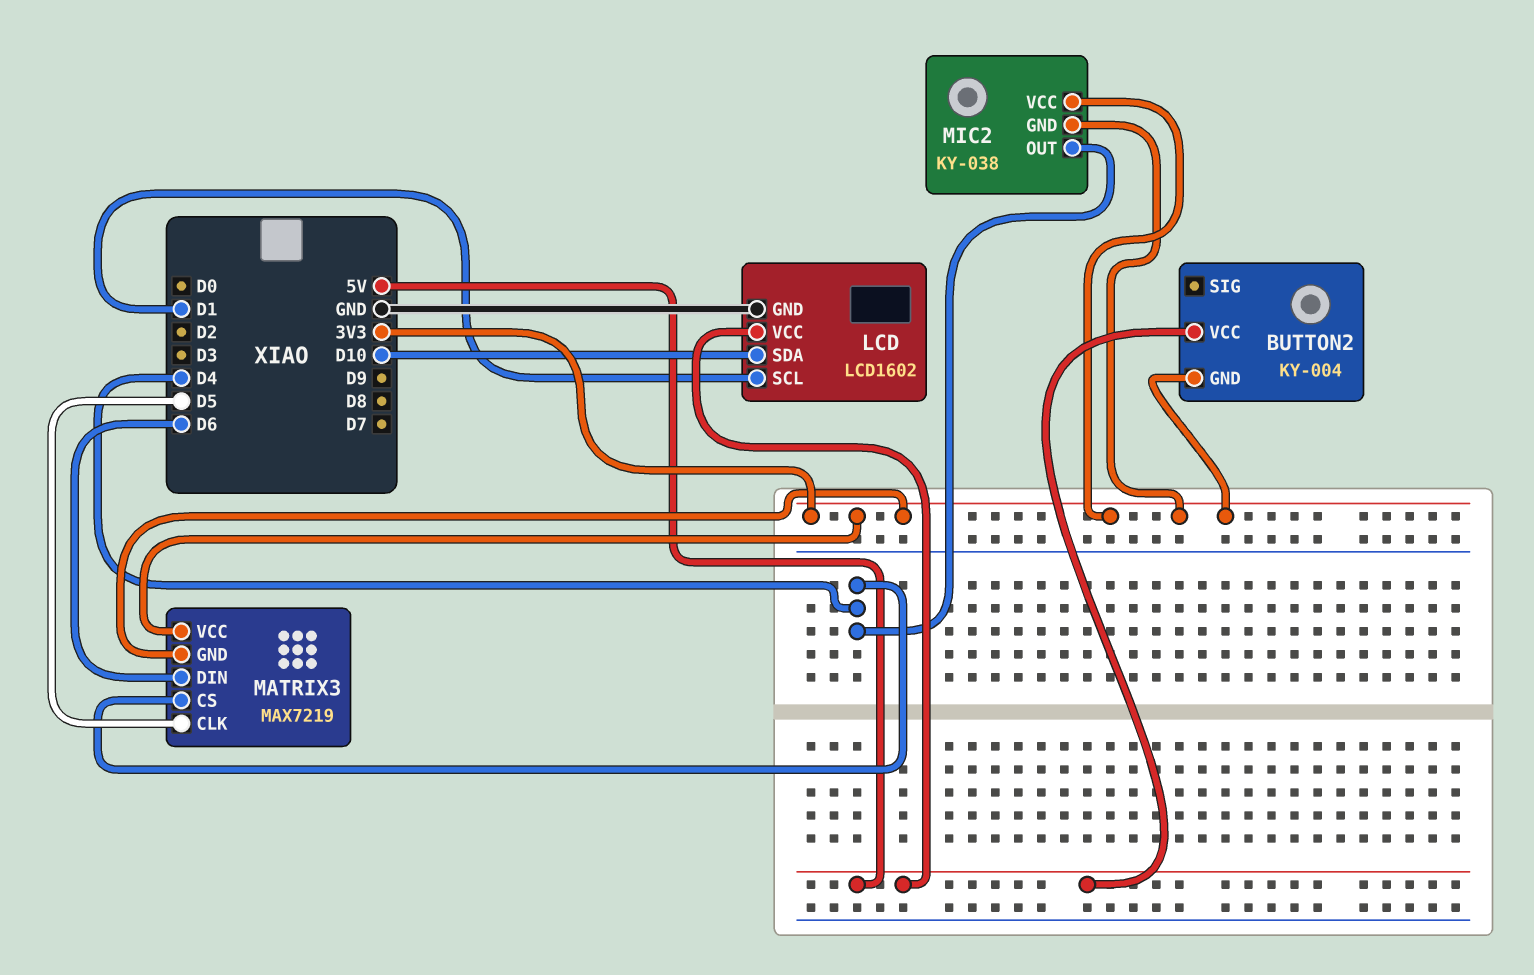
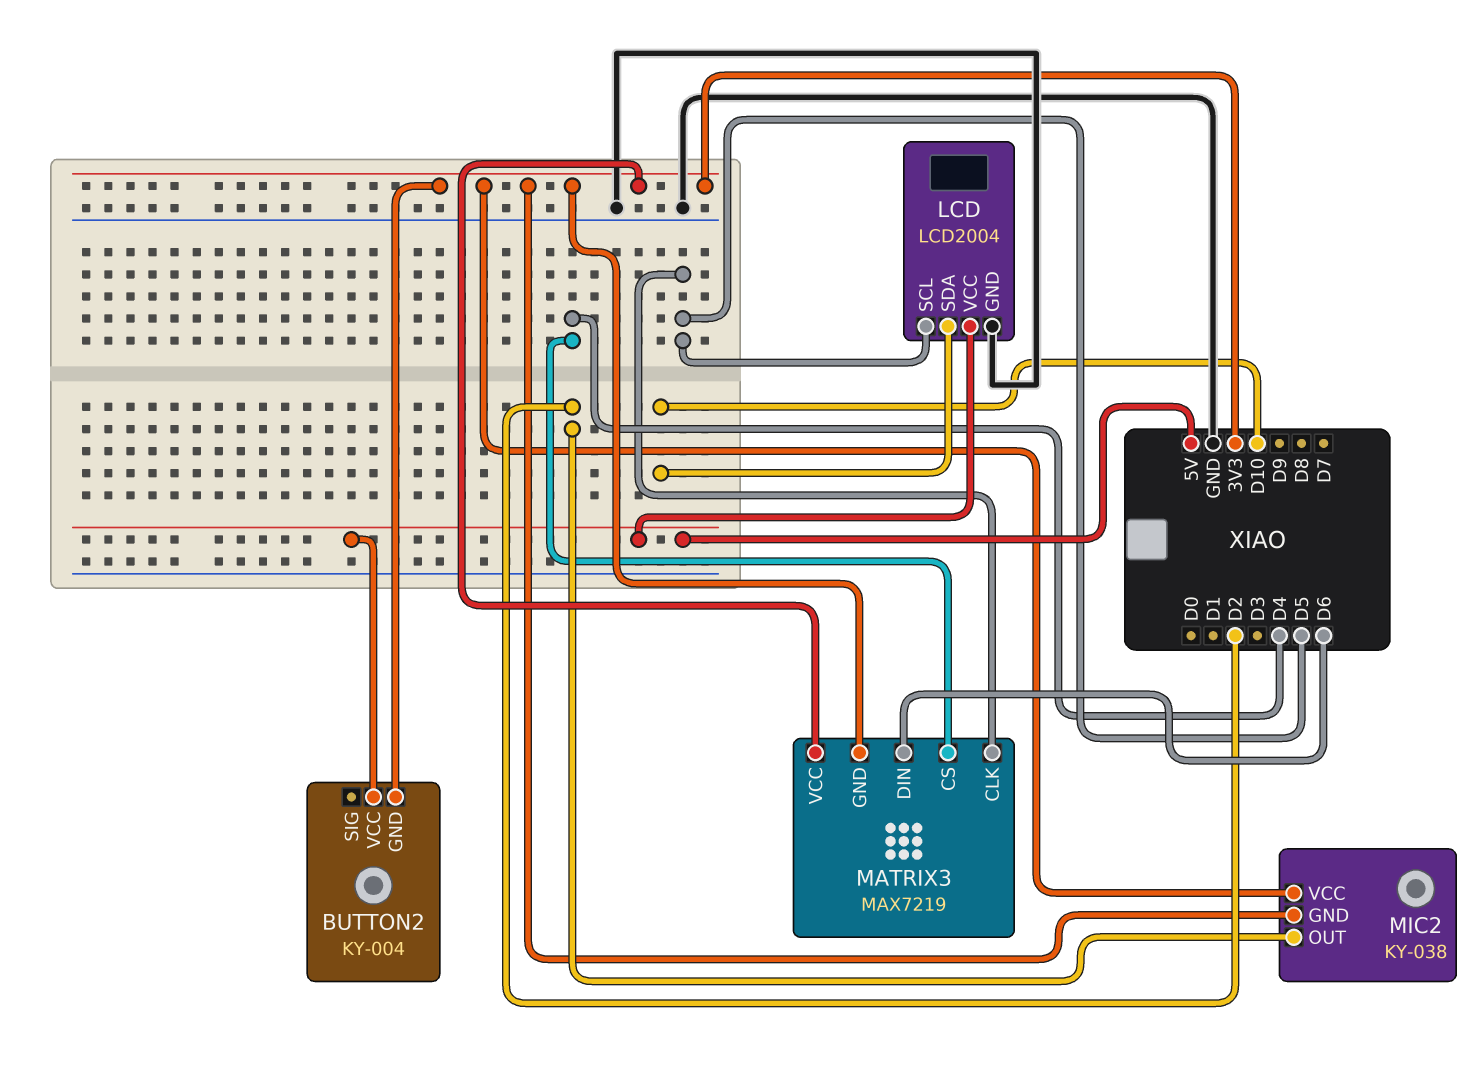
LCD: LCD1602 -> LCD2004
LCD pin SCL: D1 -> D5
MIC2 pin OUT: D4 -> D2

